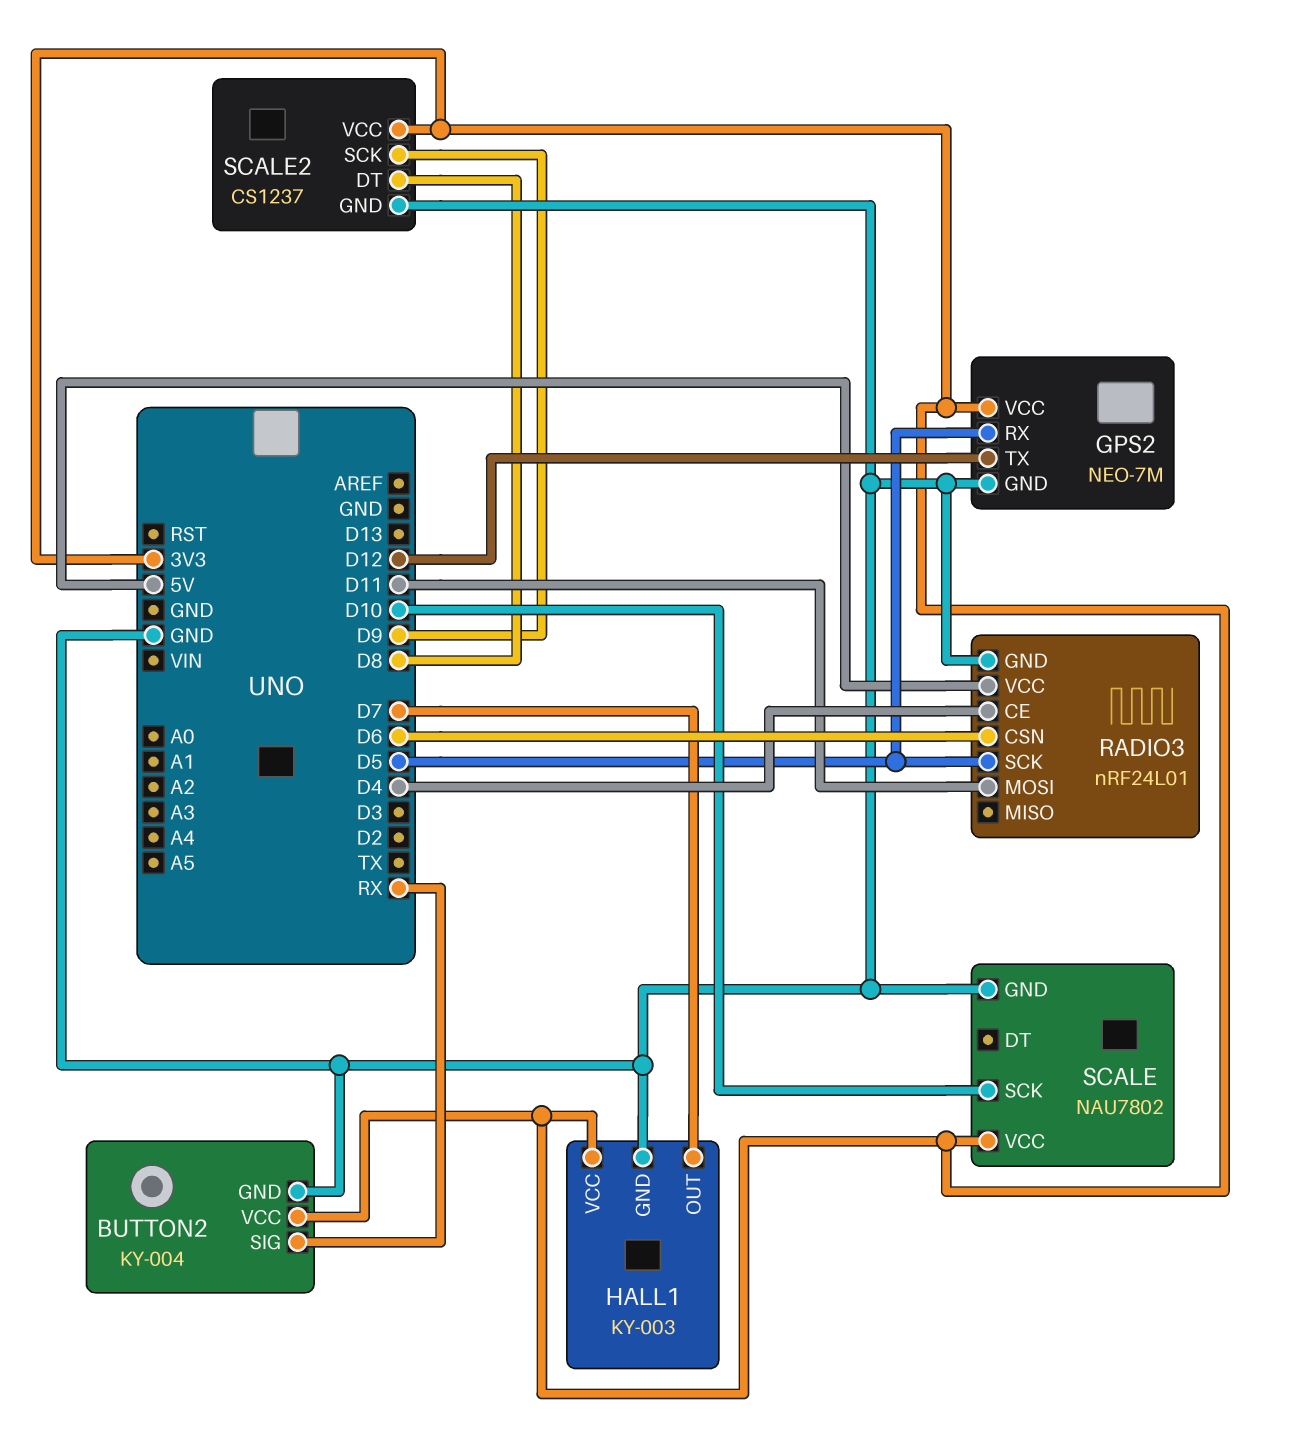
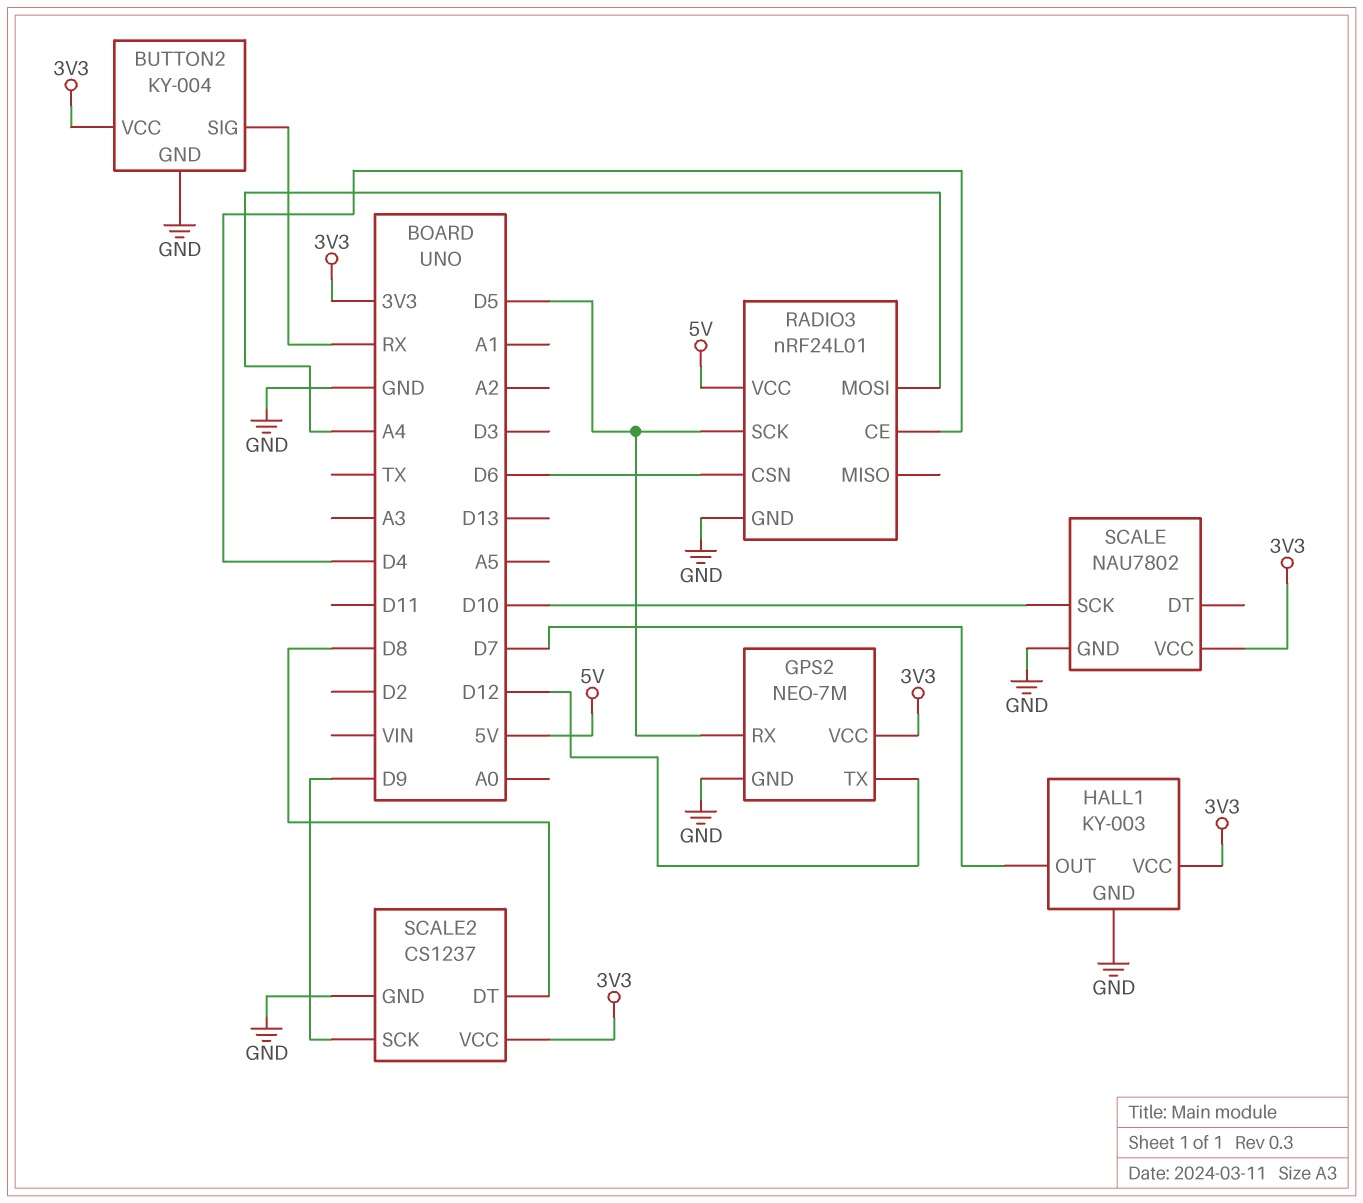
RADIO3 pin MOSI: D11 -> A4

